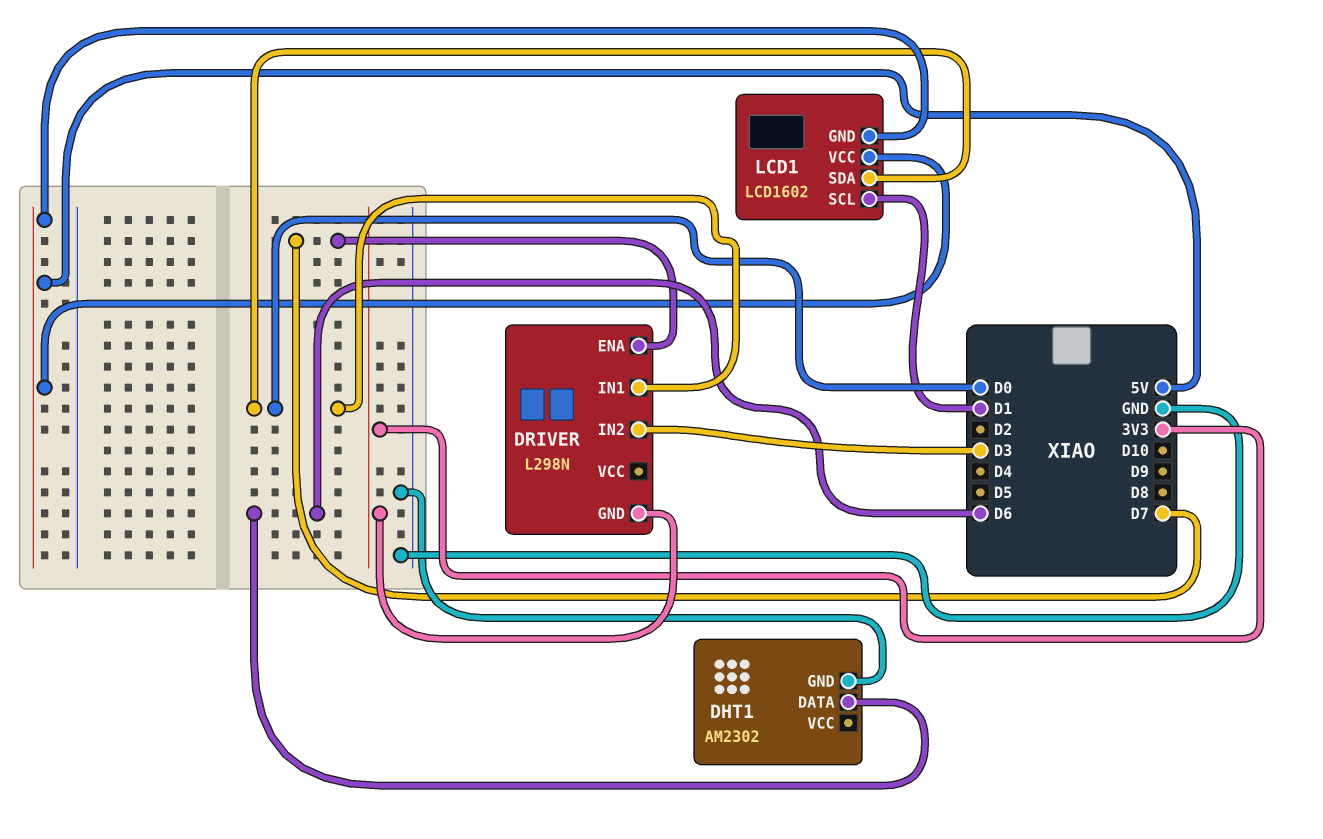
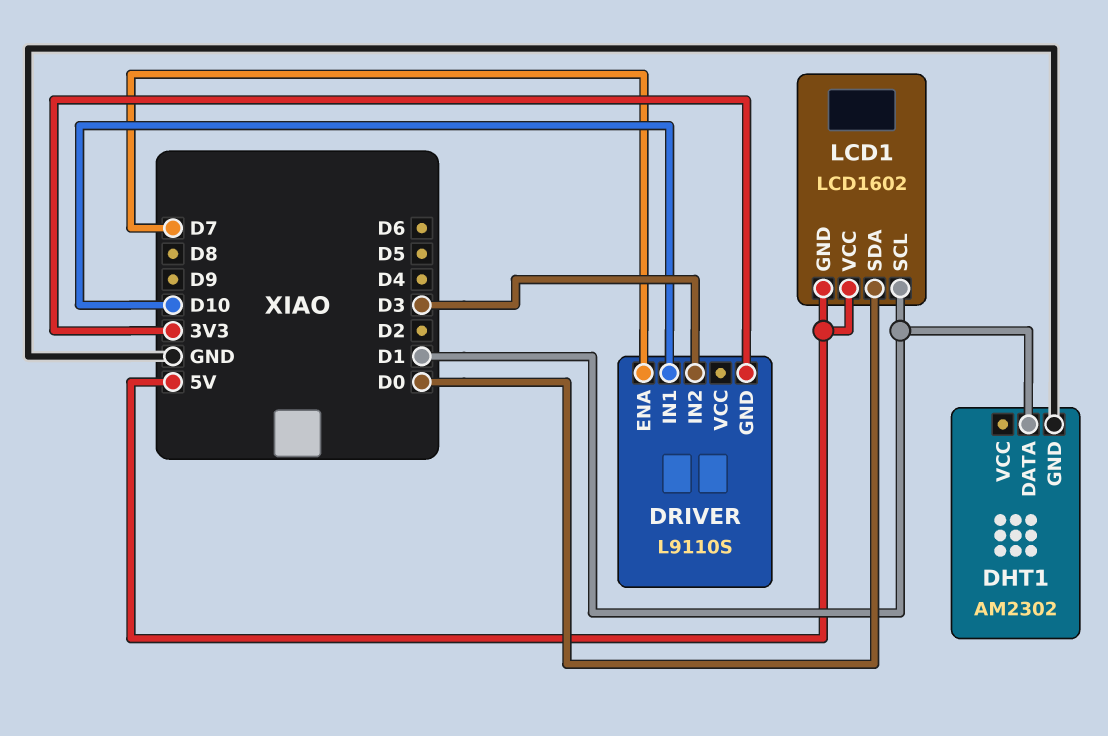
DHT1 pin DATA: D6 -> D1
DRIVER: L298N -> L9110S
DRIVER pin IN1: D0 -> D10

